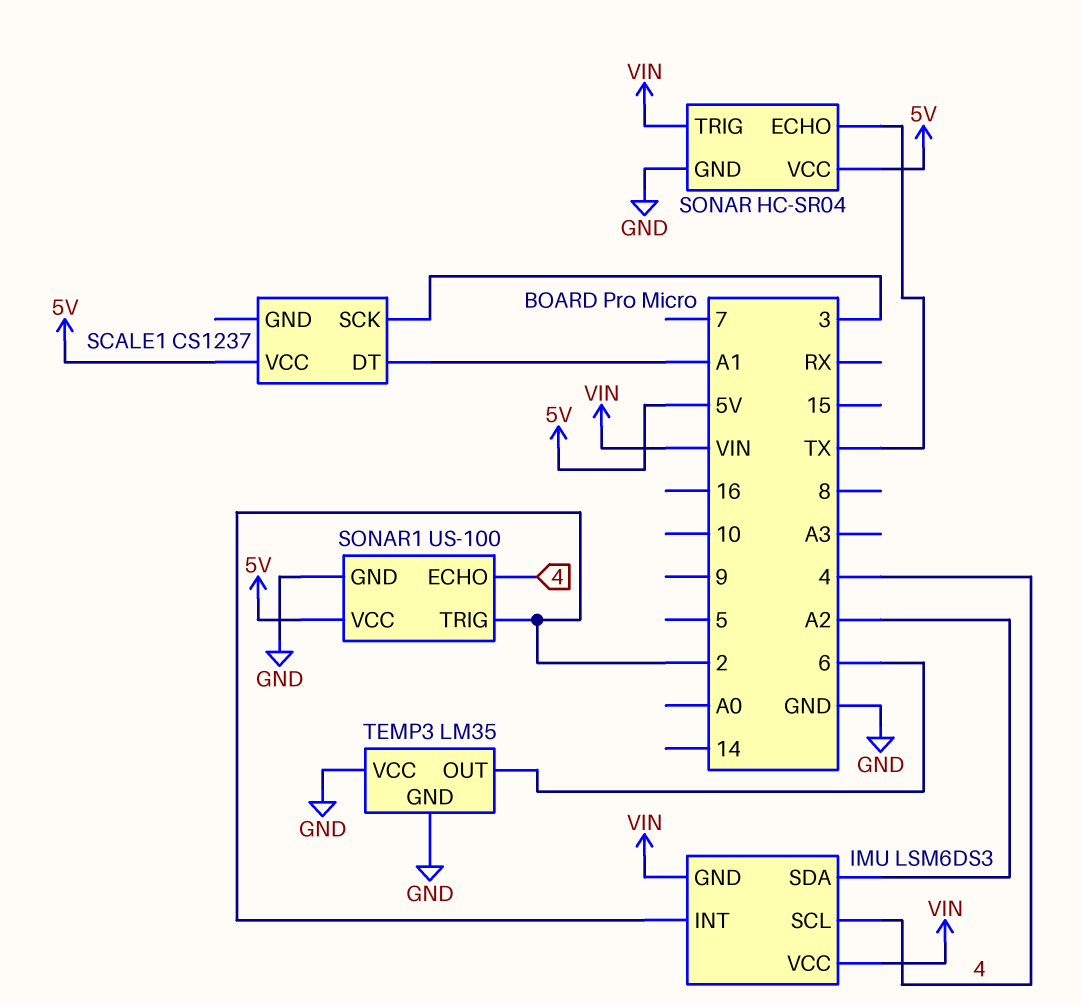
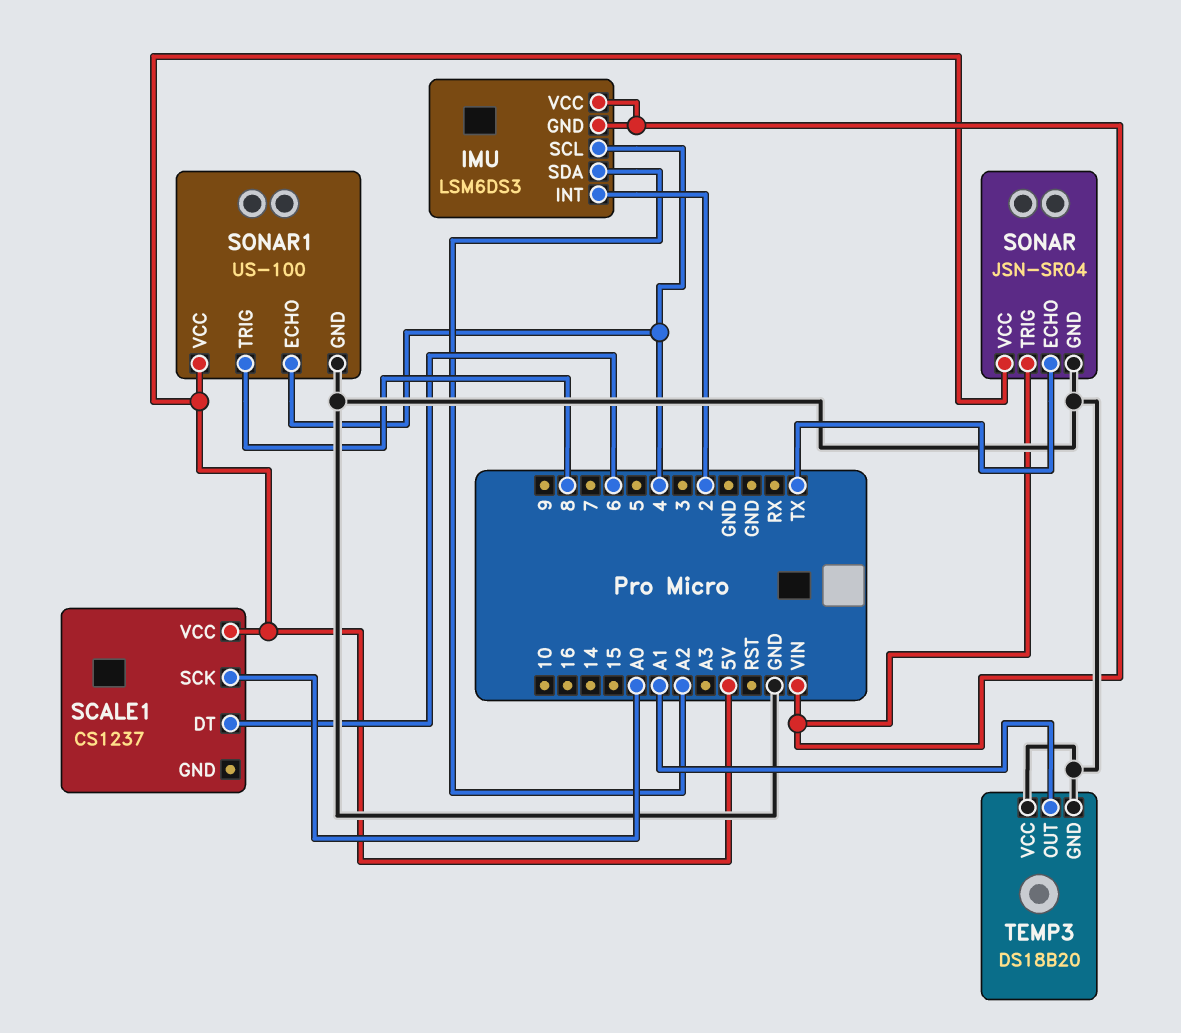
SCALE1 pin DT: A1 -> 6
SCALE1 pin SCK: 3 -> A0
SONAR: HC-SR04 -> JSN-SR04
SONAR1 pin TRIG: 2 -> 8
TEMP3: LM35 -> DS18B20
TEMP3 pin OUT: 6 -> A1

